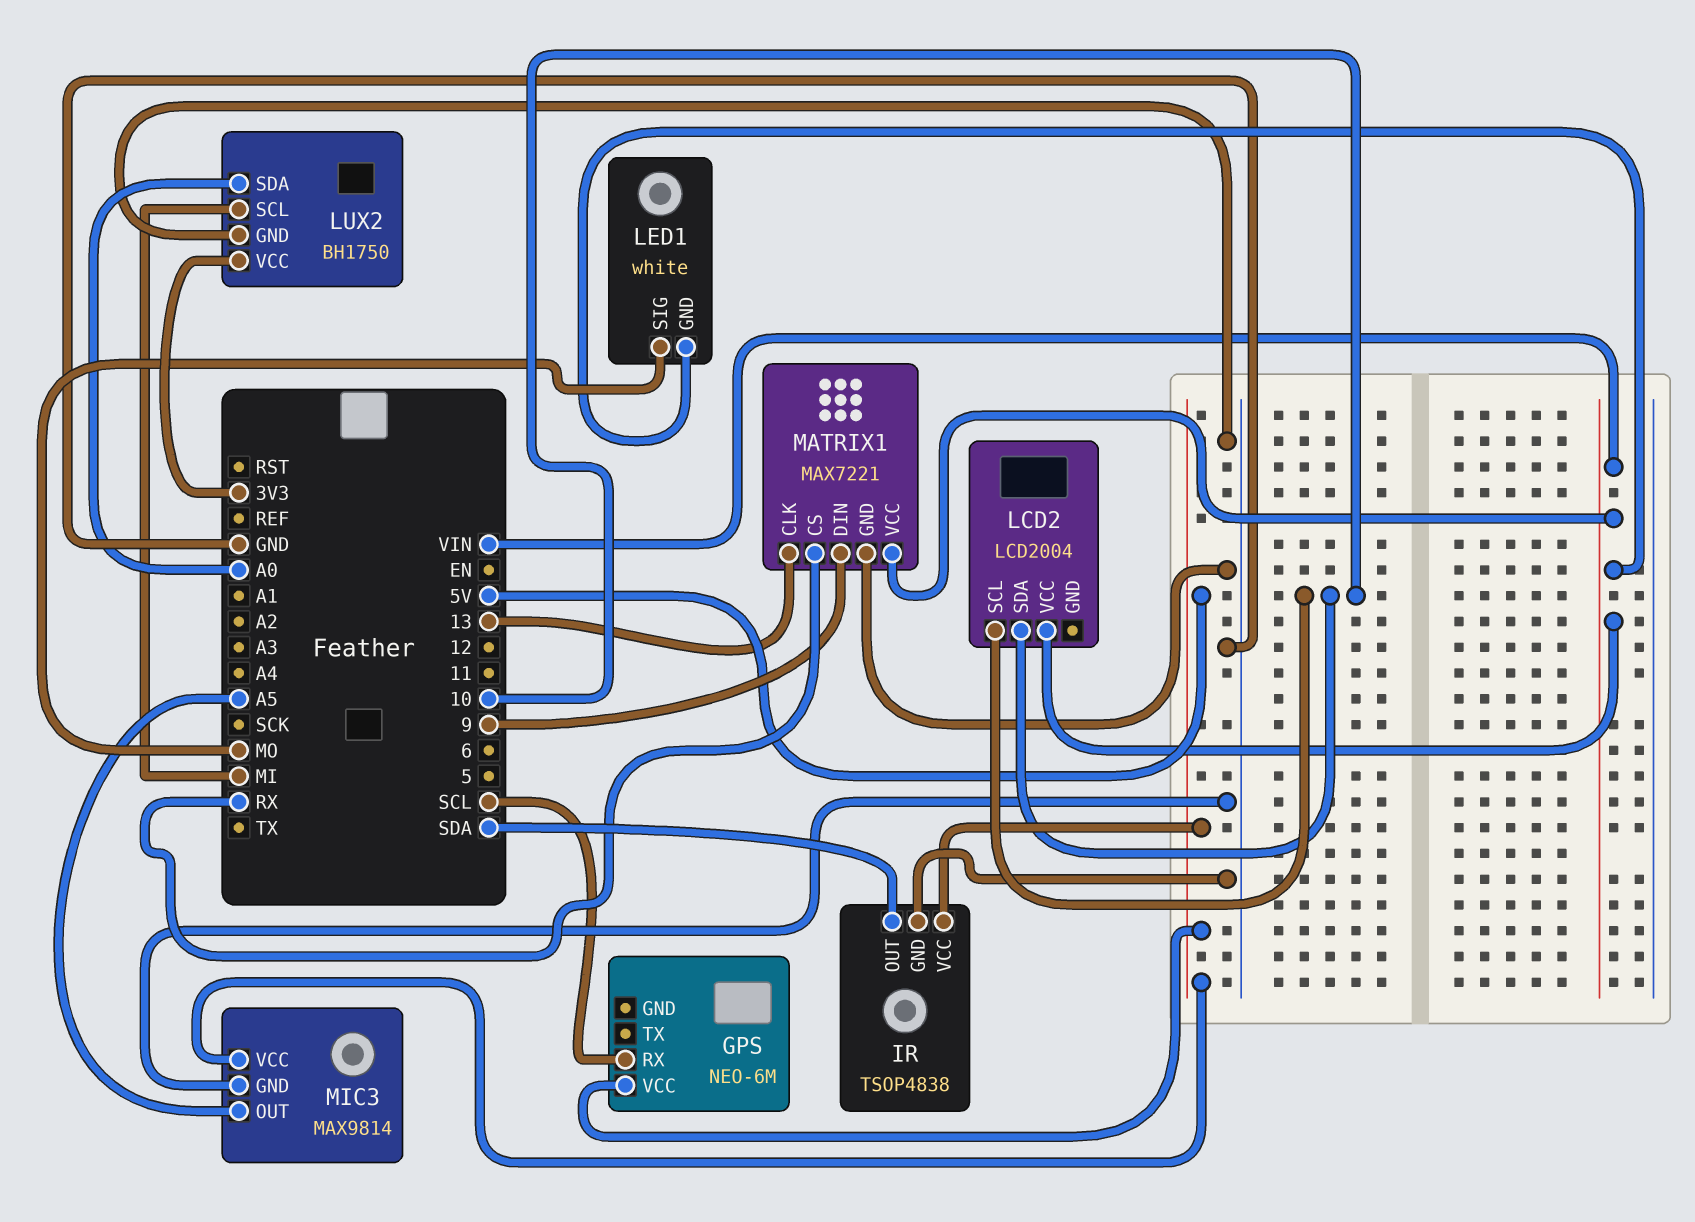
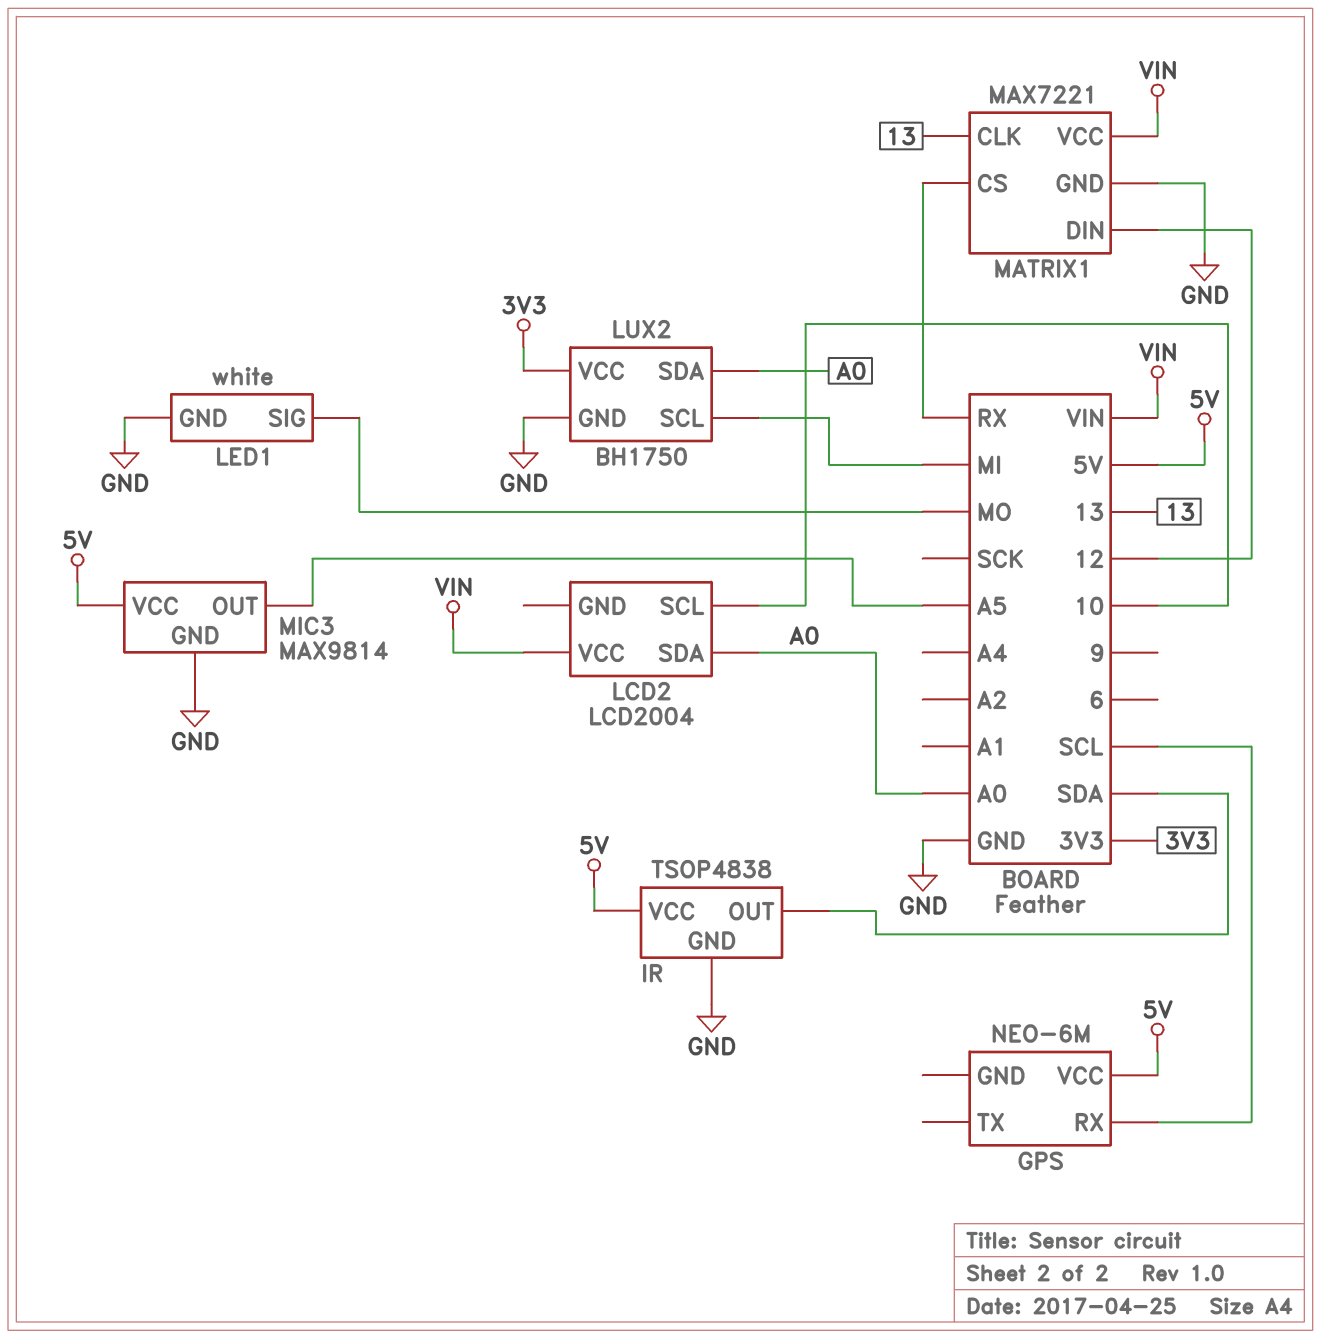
LCD2 pin SDA: 10 -> A0
LED1 pin GND: VIN -> GND
MATRIX1 pin DIN: 9 -> 12

